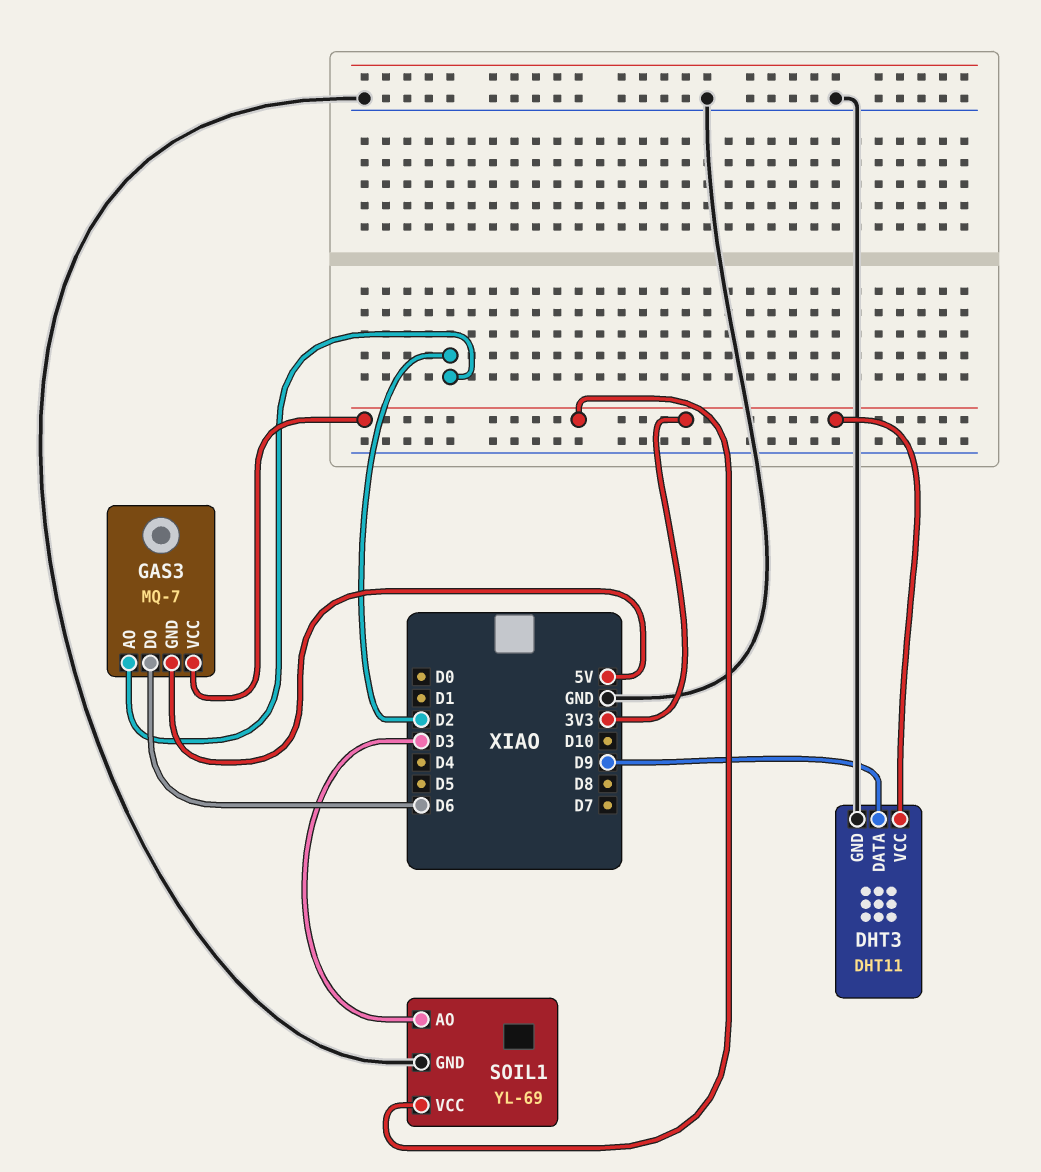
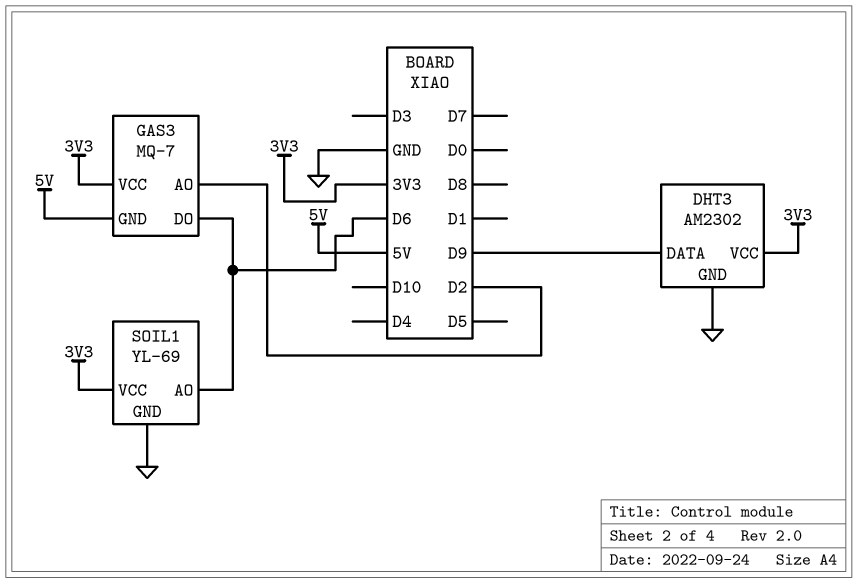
DHT3: DHT11 -> AM2302
SOIL1 pin AO: D3 -> D6

